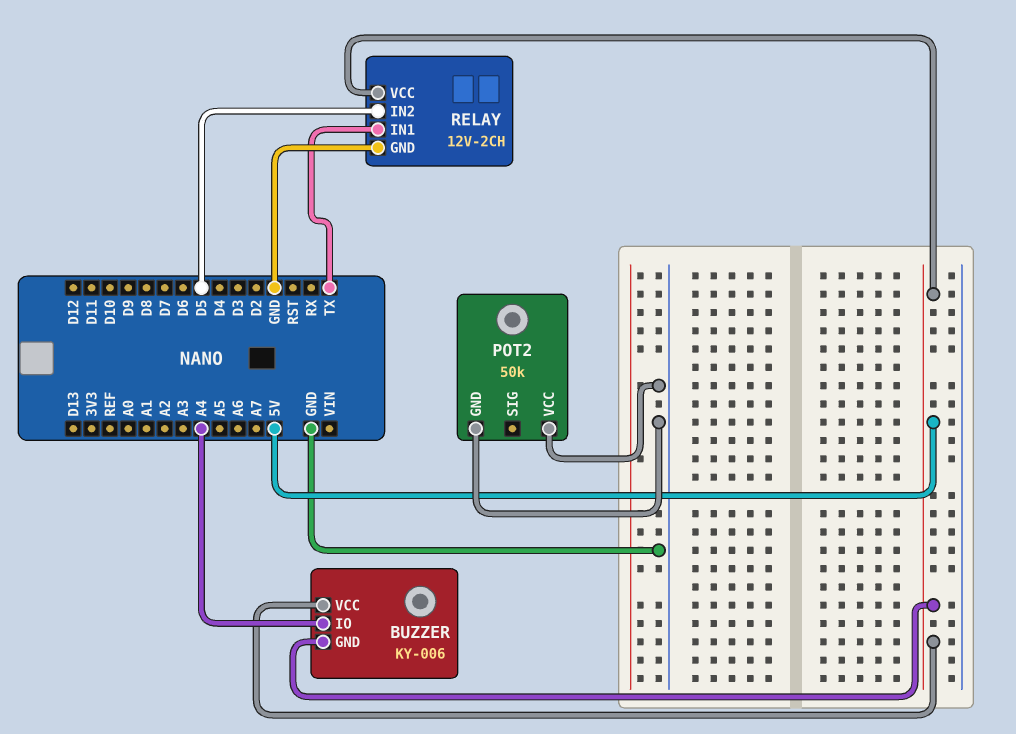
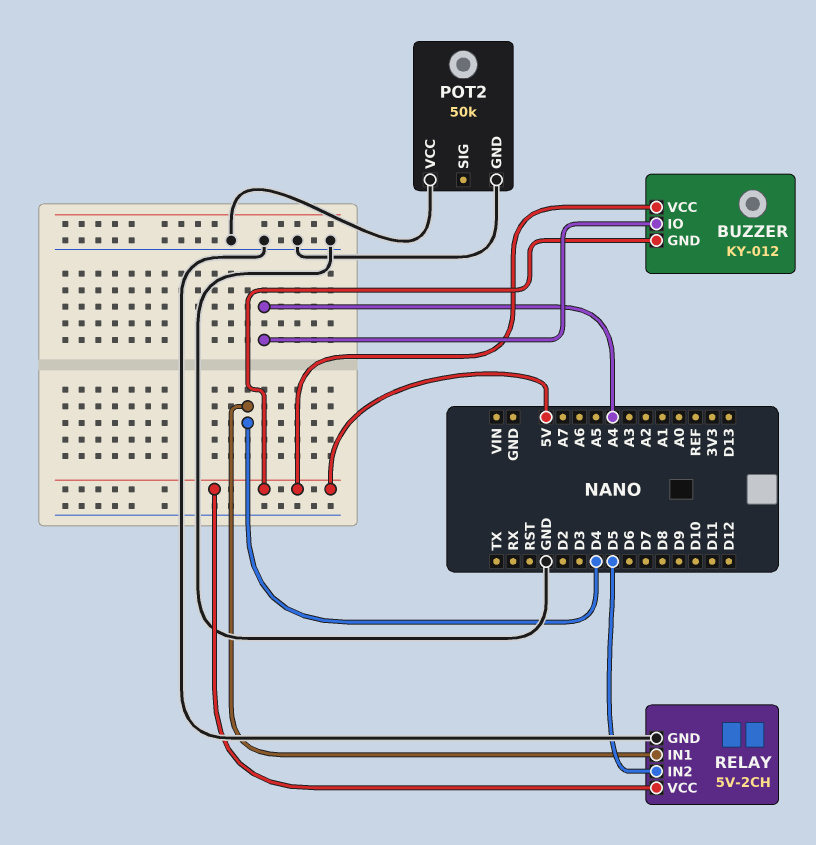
BUZZER: KY-006 -> KY-012
RELAY: 12V-2CH -> 5V-2CH
RELAY pin IN1: TX -> D4

